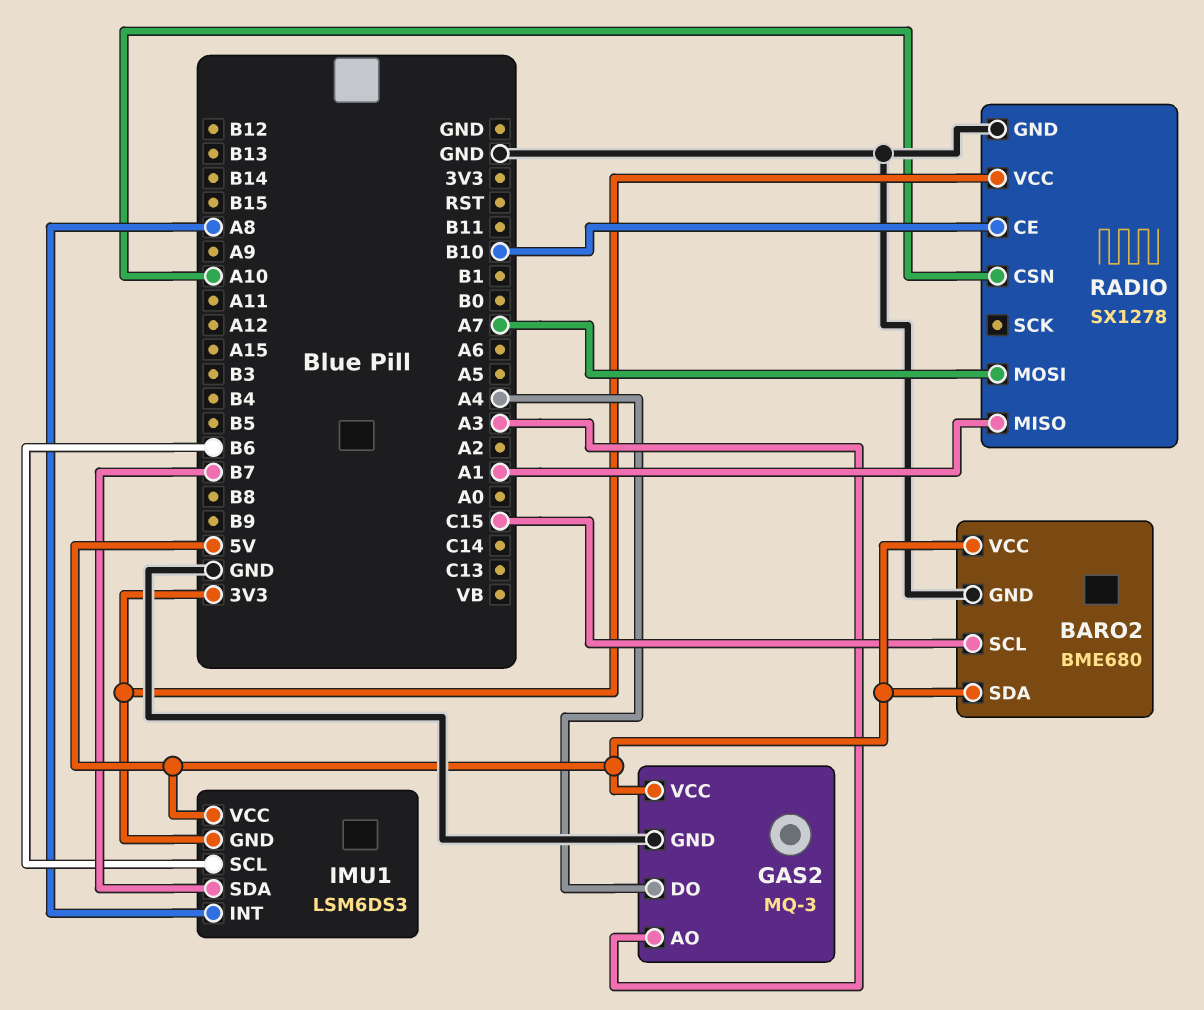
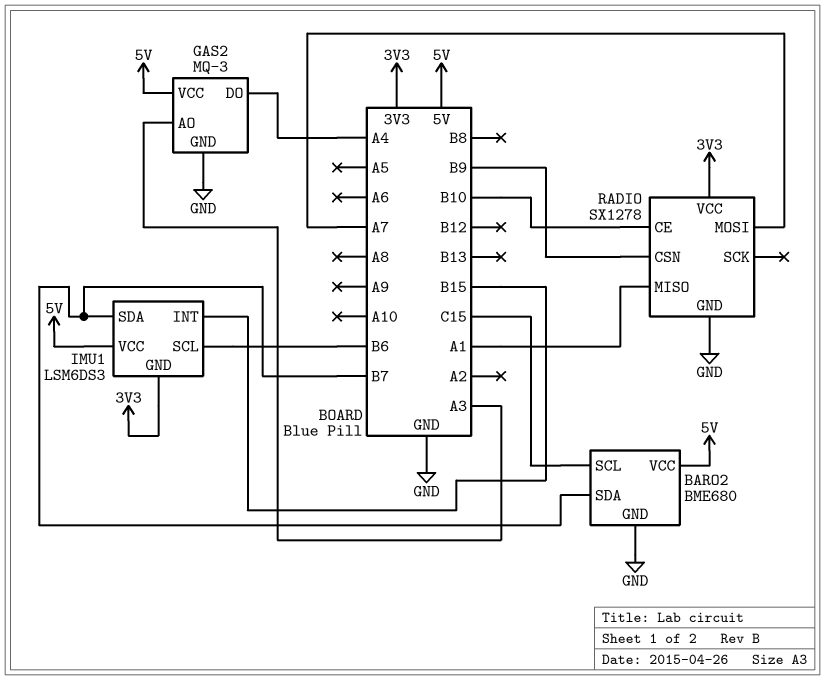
BARO2 pin SDA: 5V -> B7
IMU1 pin INT: A8 -> B15
RADIO pin CSN: A10 -> B9

